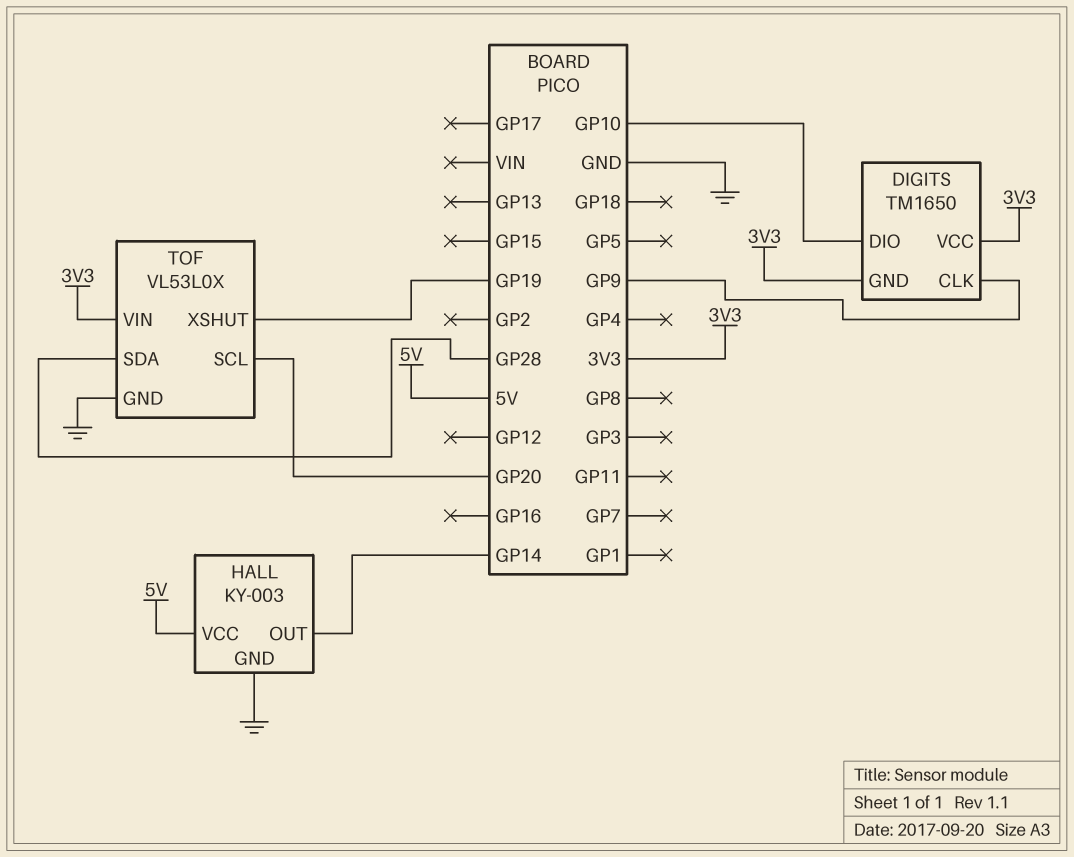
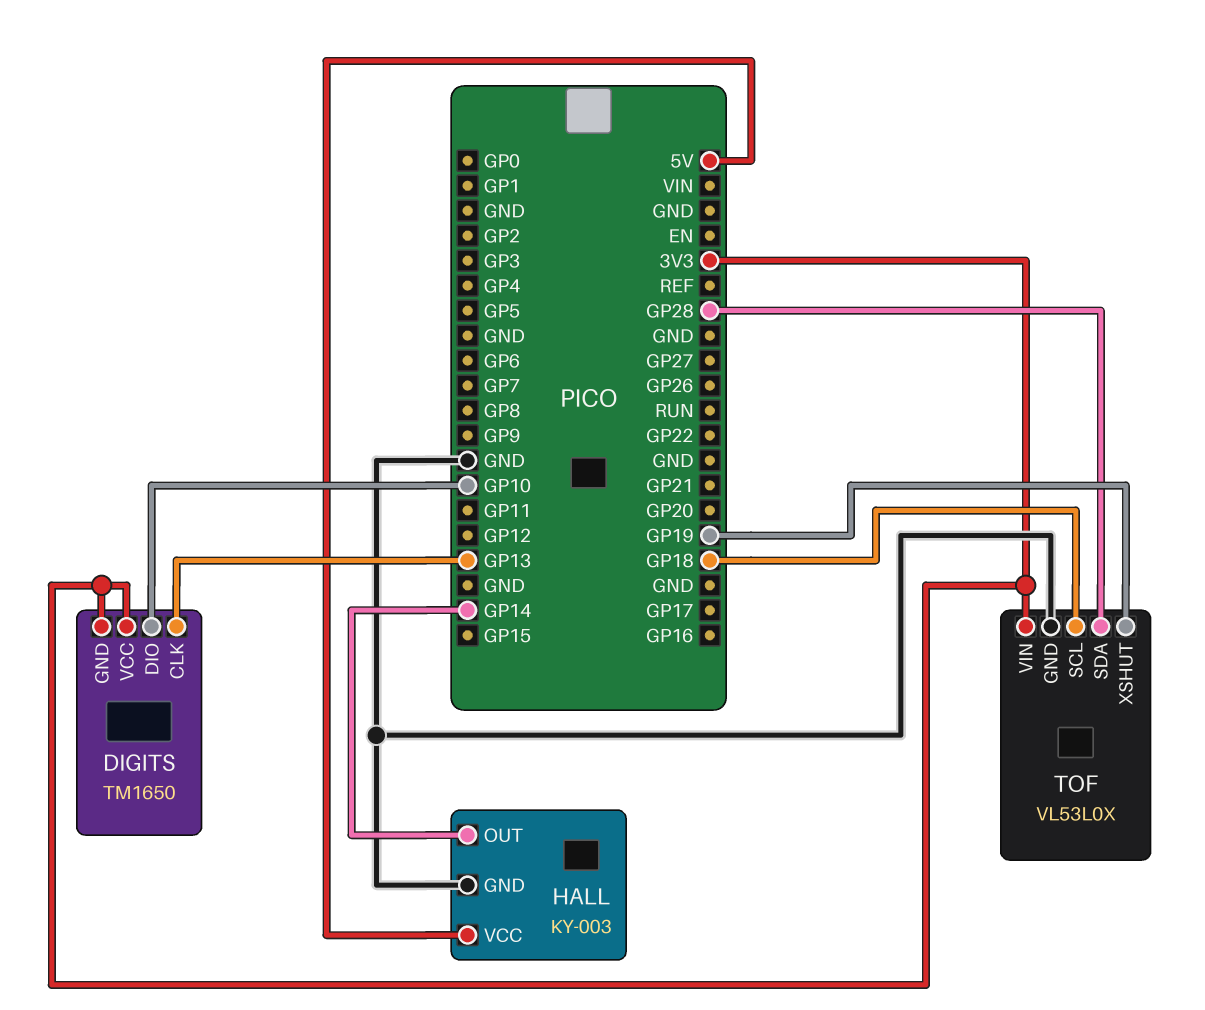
DIGITS pin CLK: GP9 -> GP13
TOF pin SCL: GP20 -> GP18

